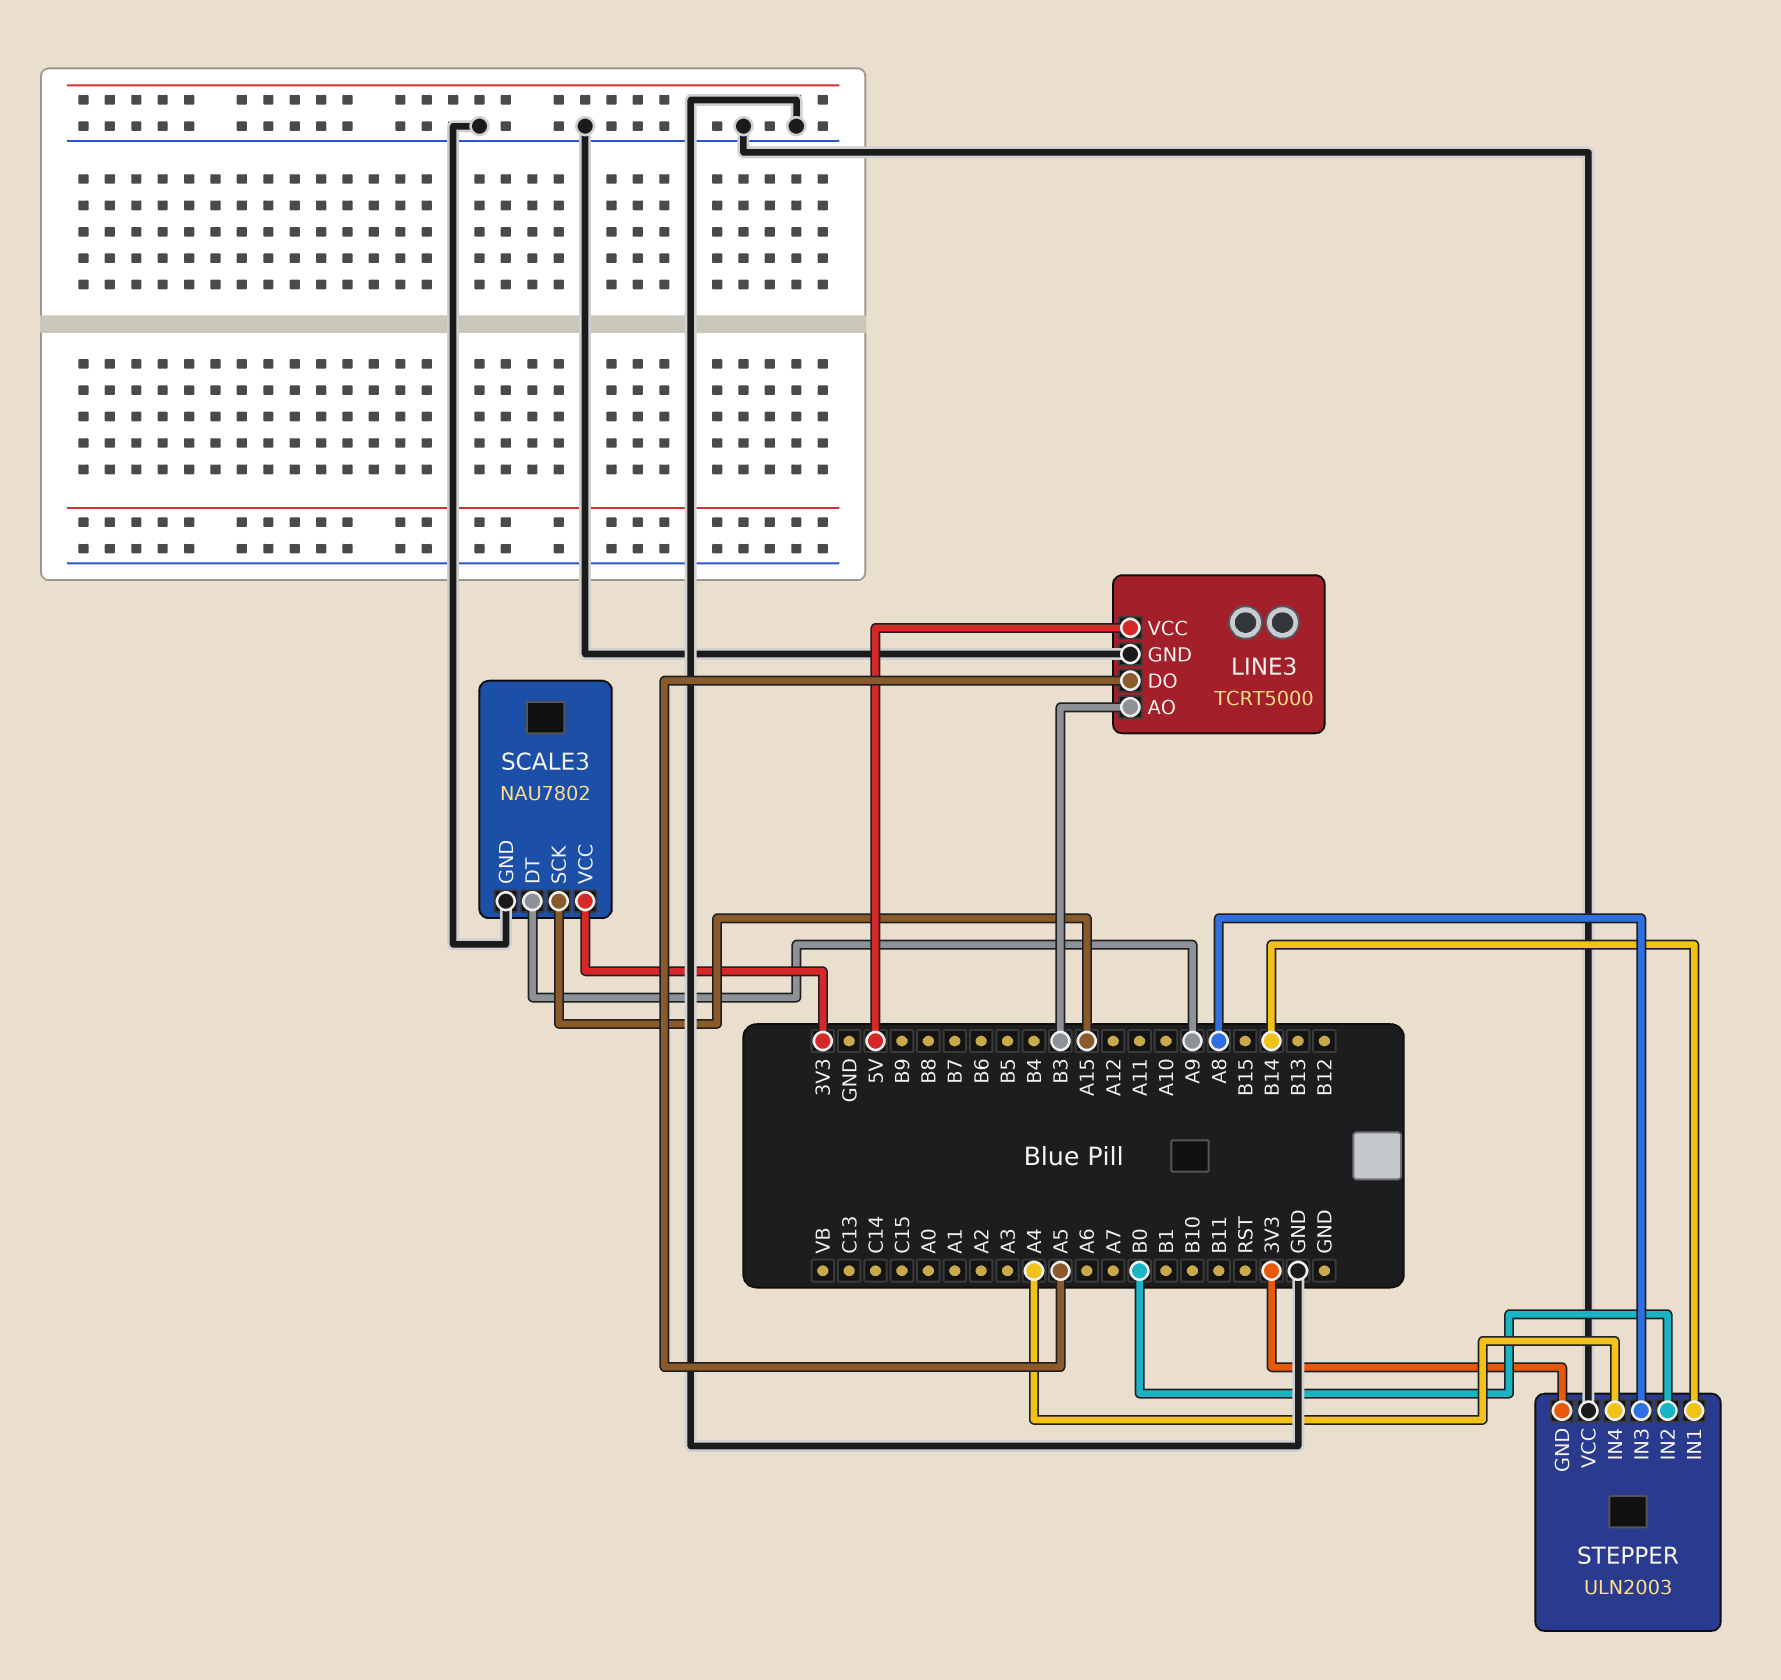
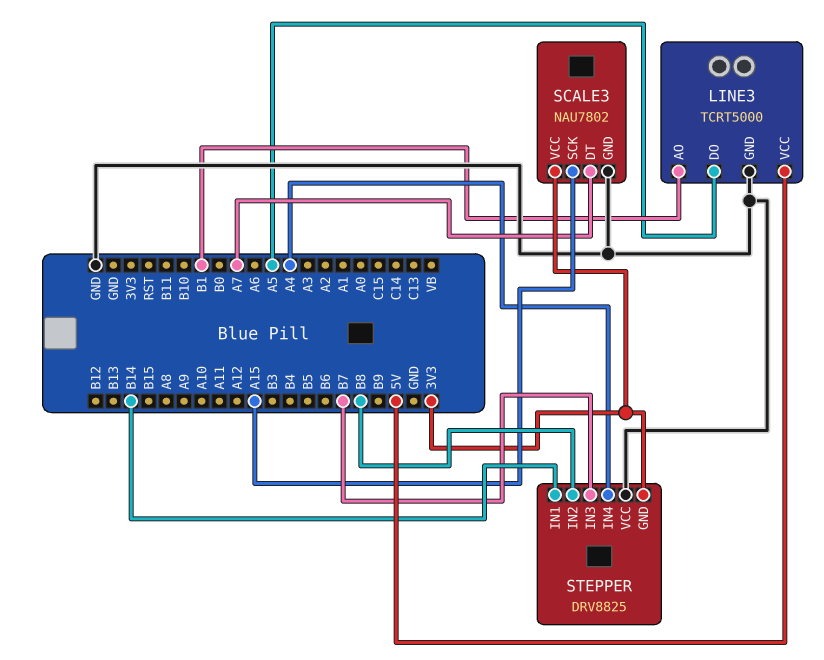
LINE3 pin AO: B3 -> B1
SCALE3 pin DT: A9 -> A7
STEPPER: ULN2003 -> DRV8825
STEPPER pin IN2: B0 -> B8
STEPPER pin IN3: A8 -> B7

